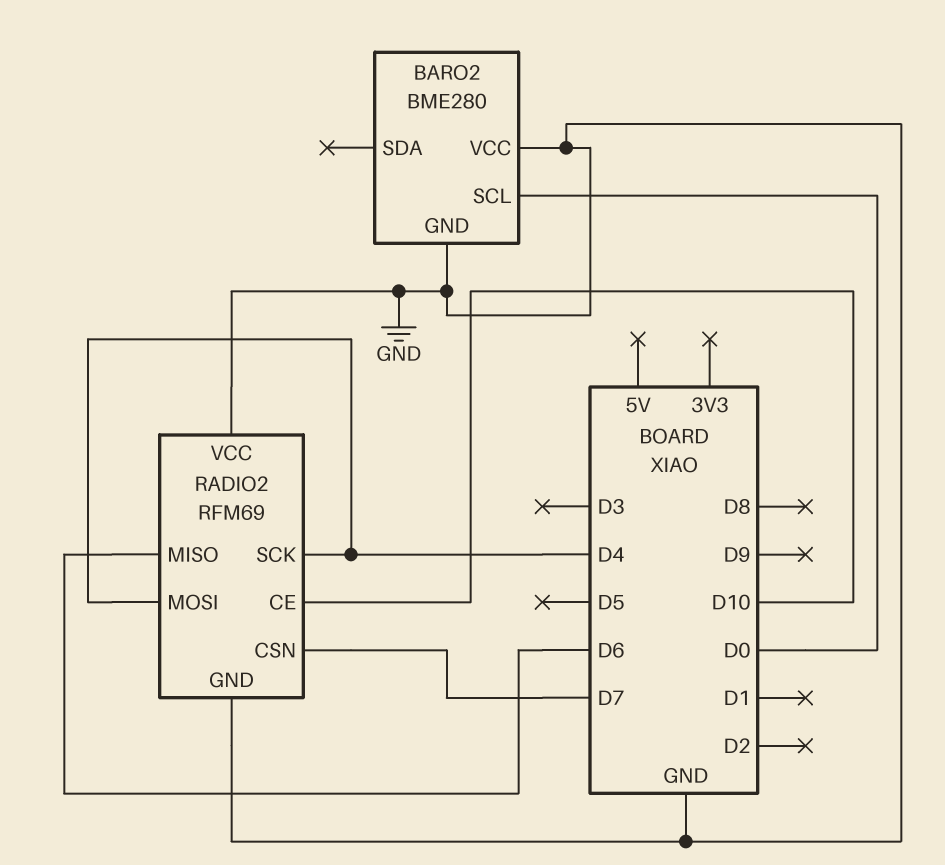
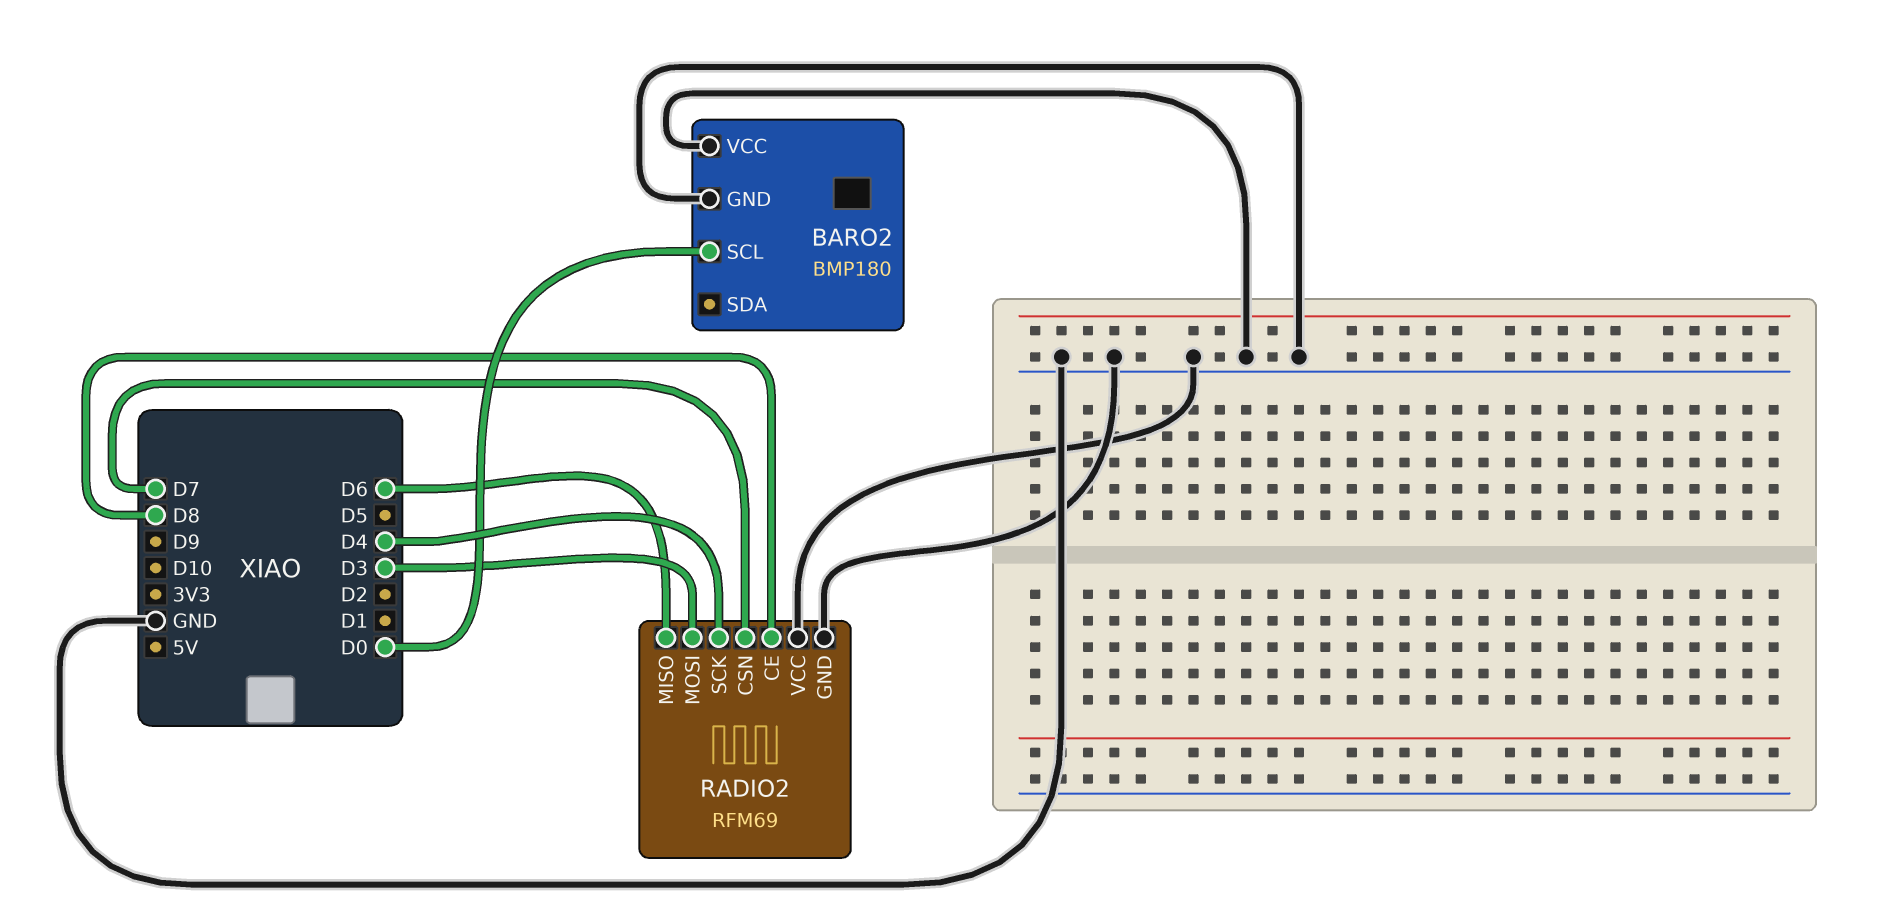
BARO2: BME280 -> BMP180
RADIO2 pin CE: D10 -> D8
RADIO2 pin MOSI: D4 -> D3

